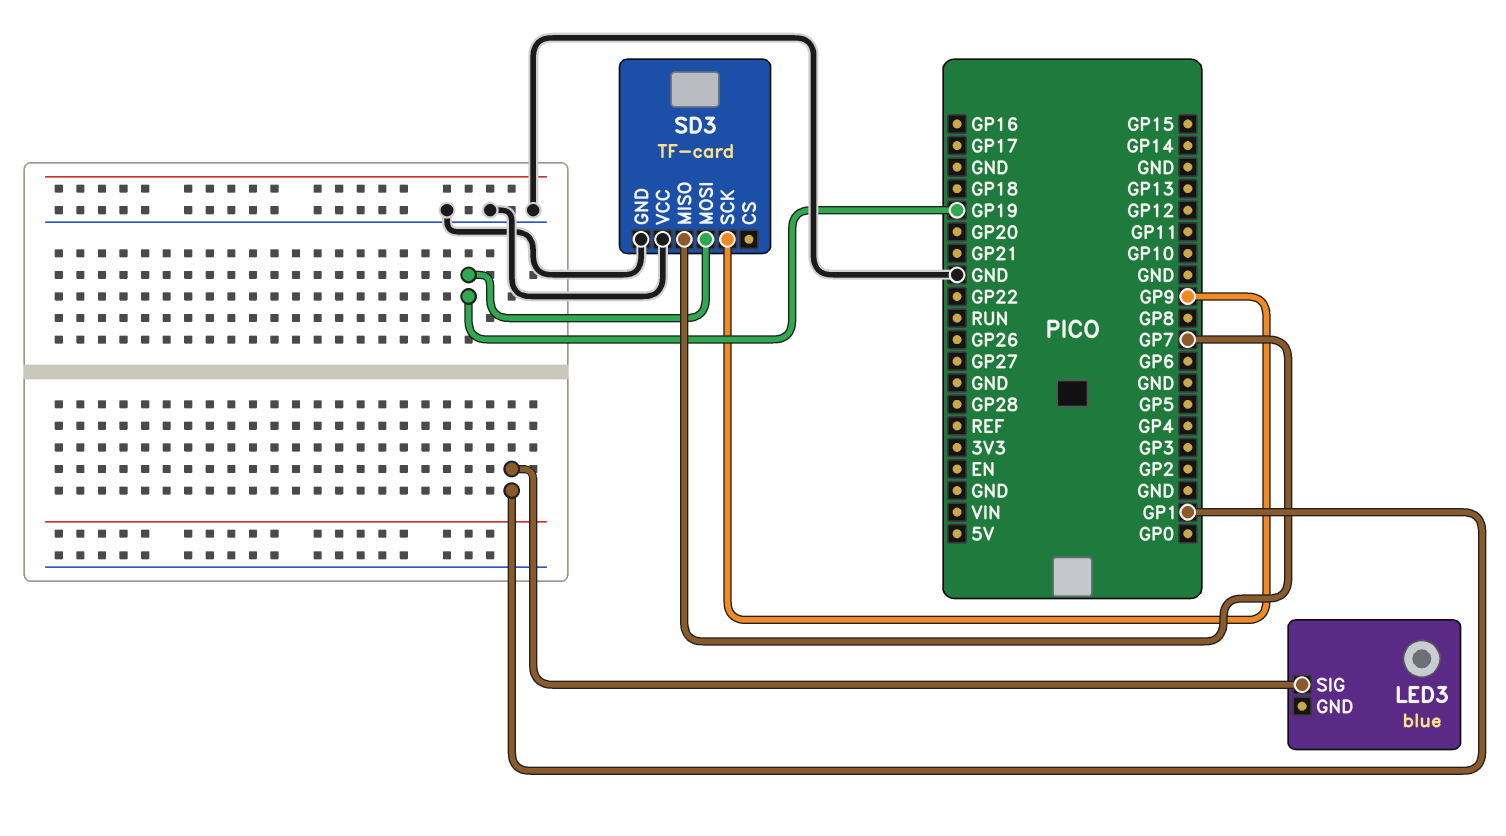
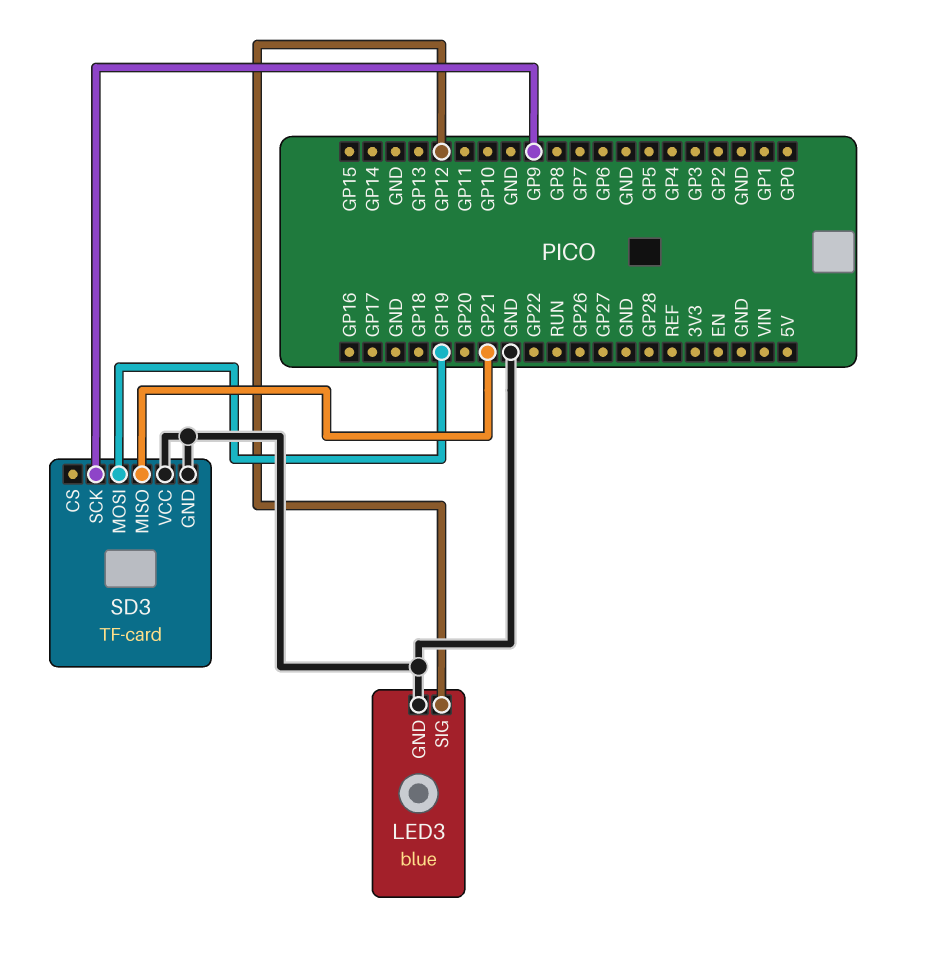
LED3 pin GND: none -> GND
LED3 pin SIG: GP1 -> GP12
SD3 pin MISO: GP7 -> GP21

